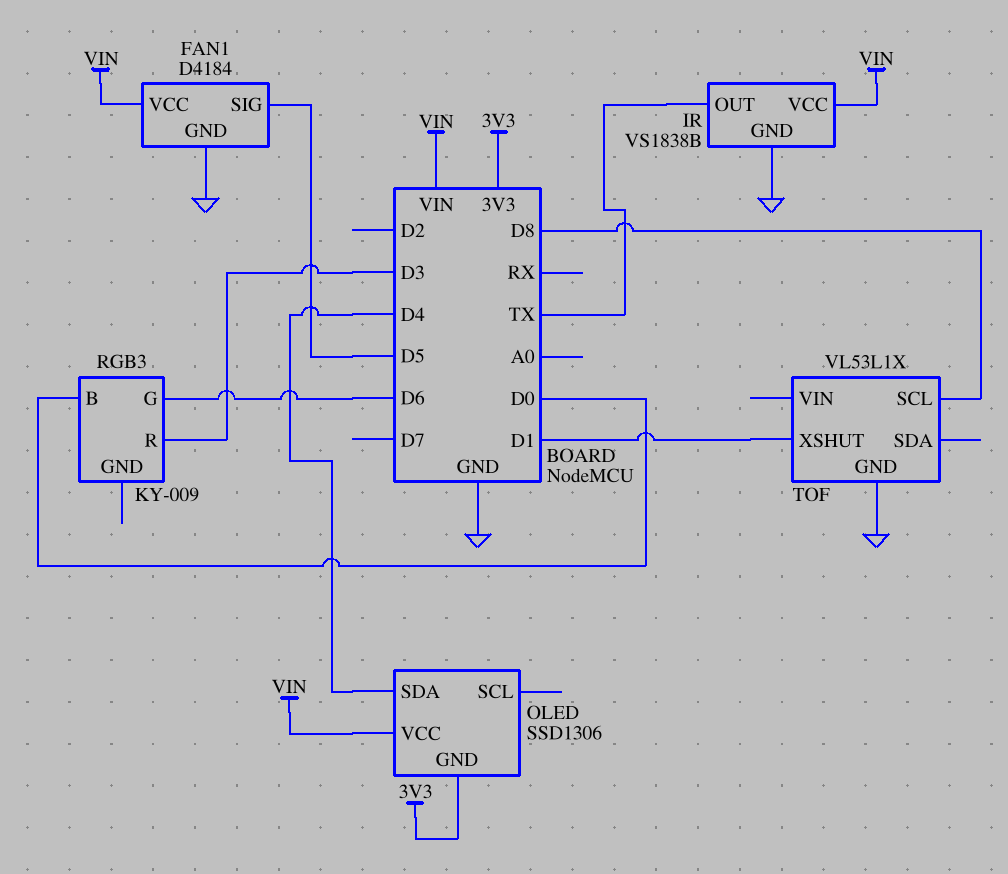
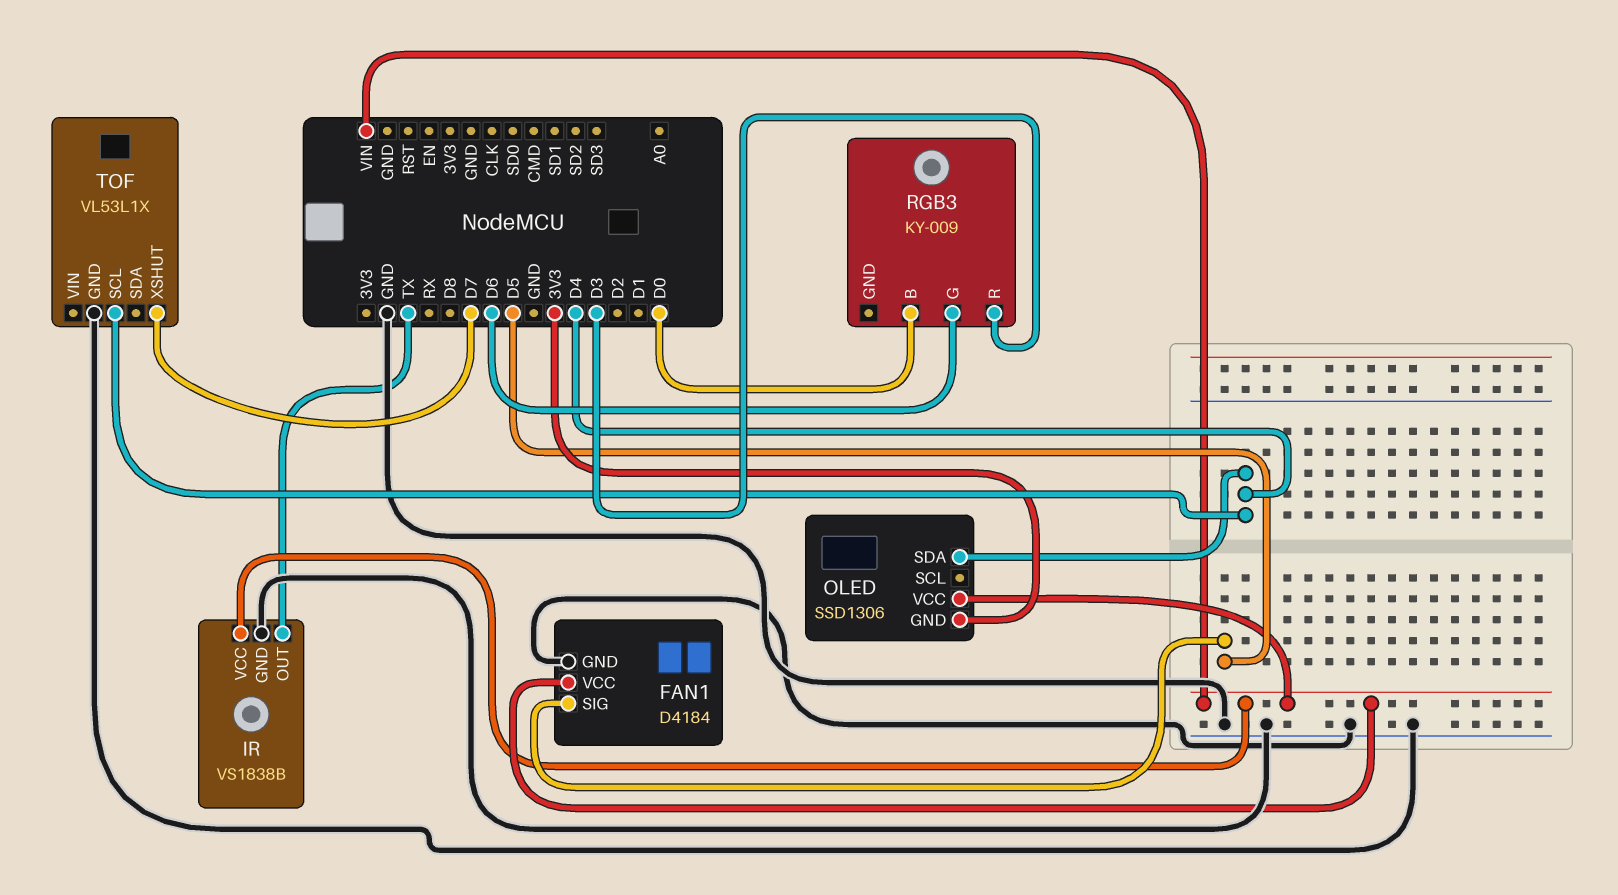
TOF pin SCL: D8 -> D4
TOF pin XSHUT: D1 -> D7

